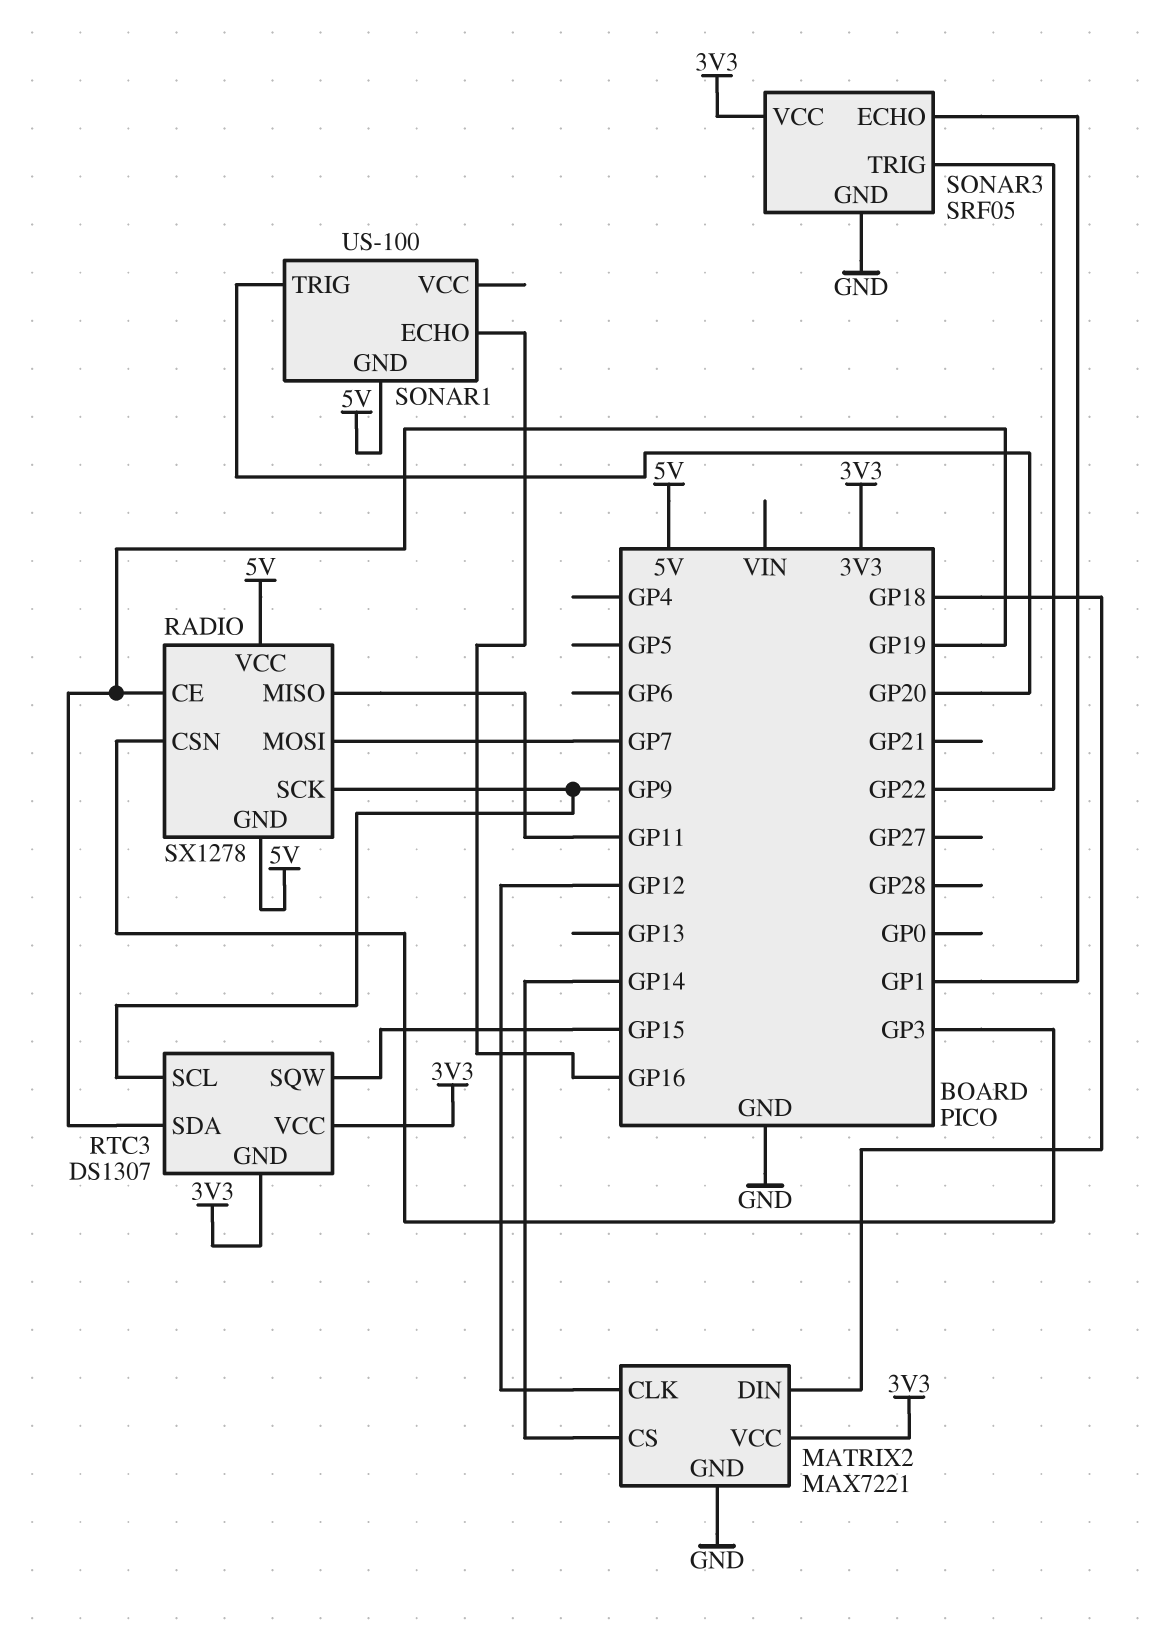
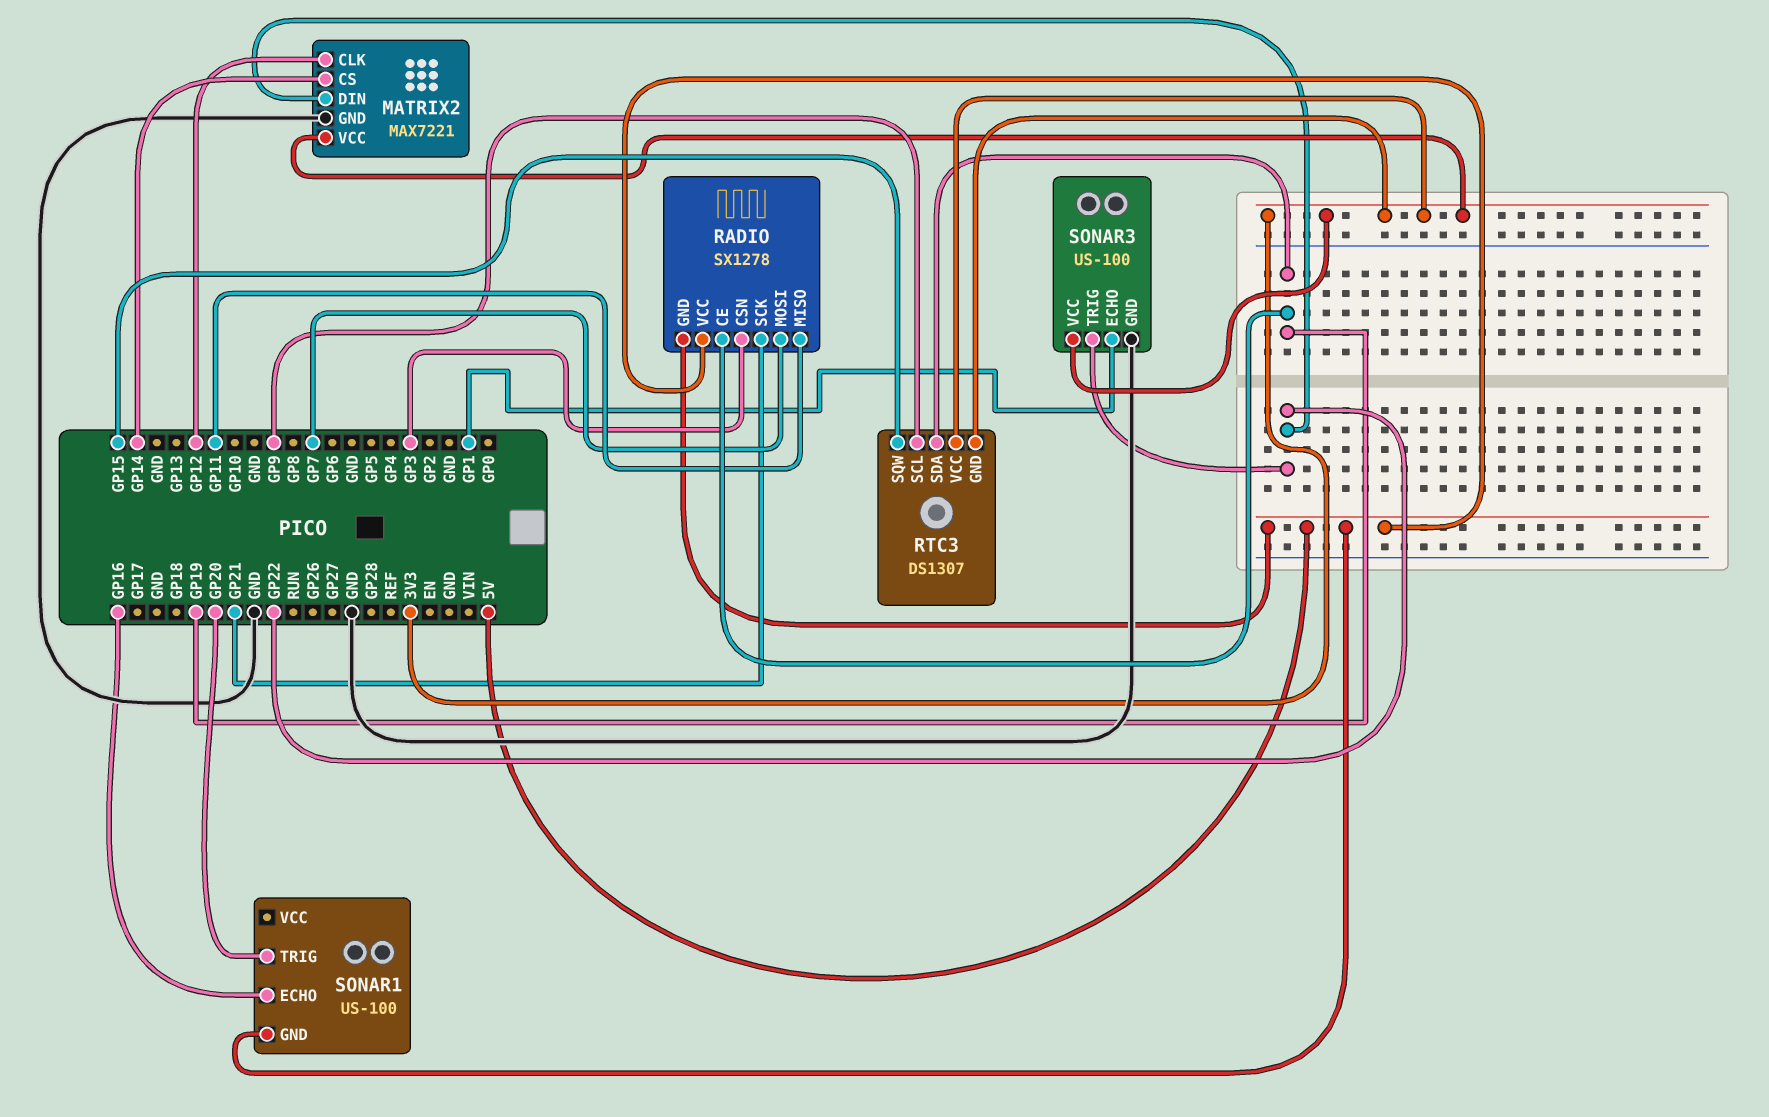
MATRIX2 pin DIN: GP18 -> GP22
RADIO pin SCK: GP9 -> GP21
SONAR3: SRF05 -> US-100

